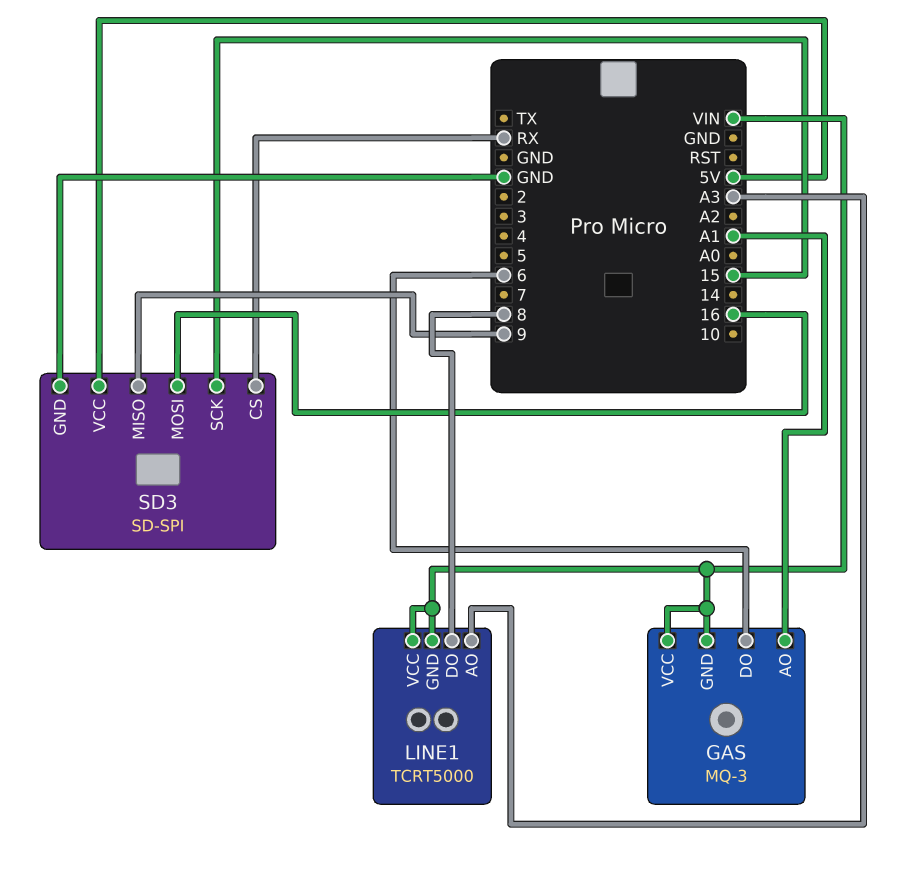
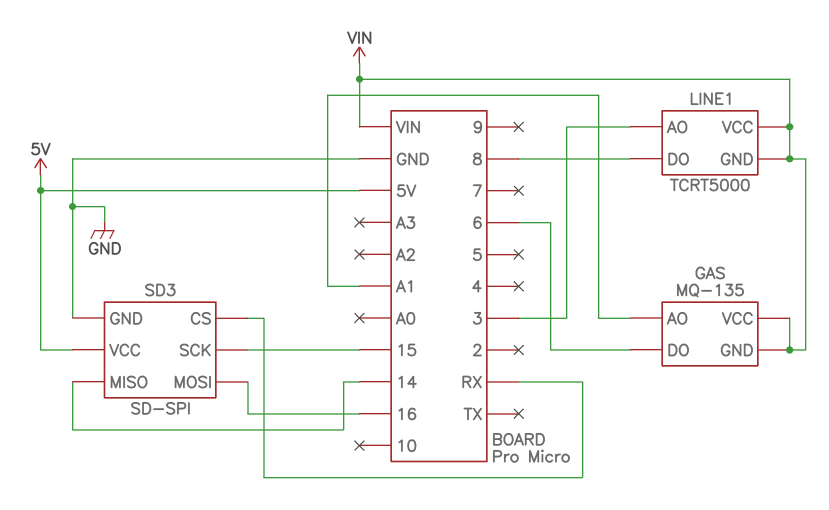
GAS: MQ-3 -> MQ-135
LINE1 pin AO: A3 -> 3
SD3 pin MISO: 9 -> 14

